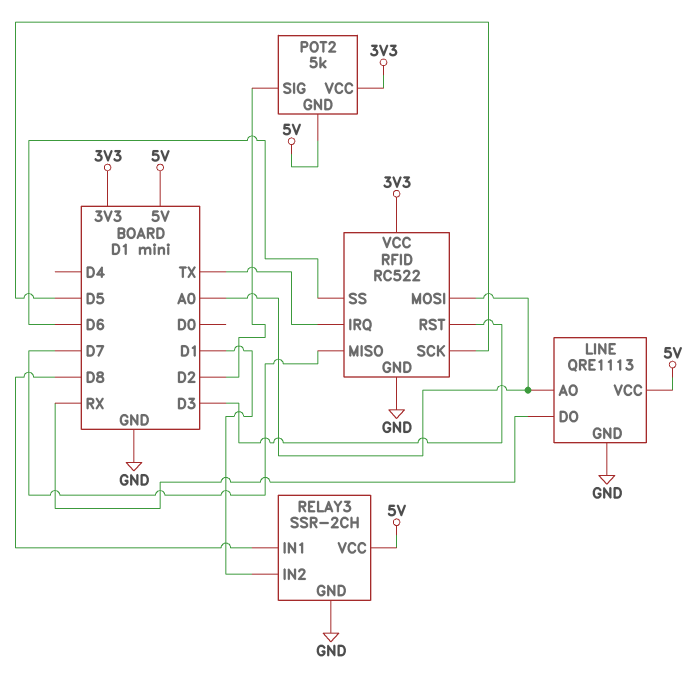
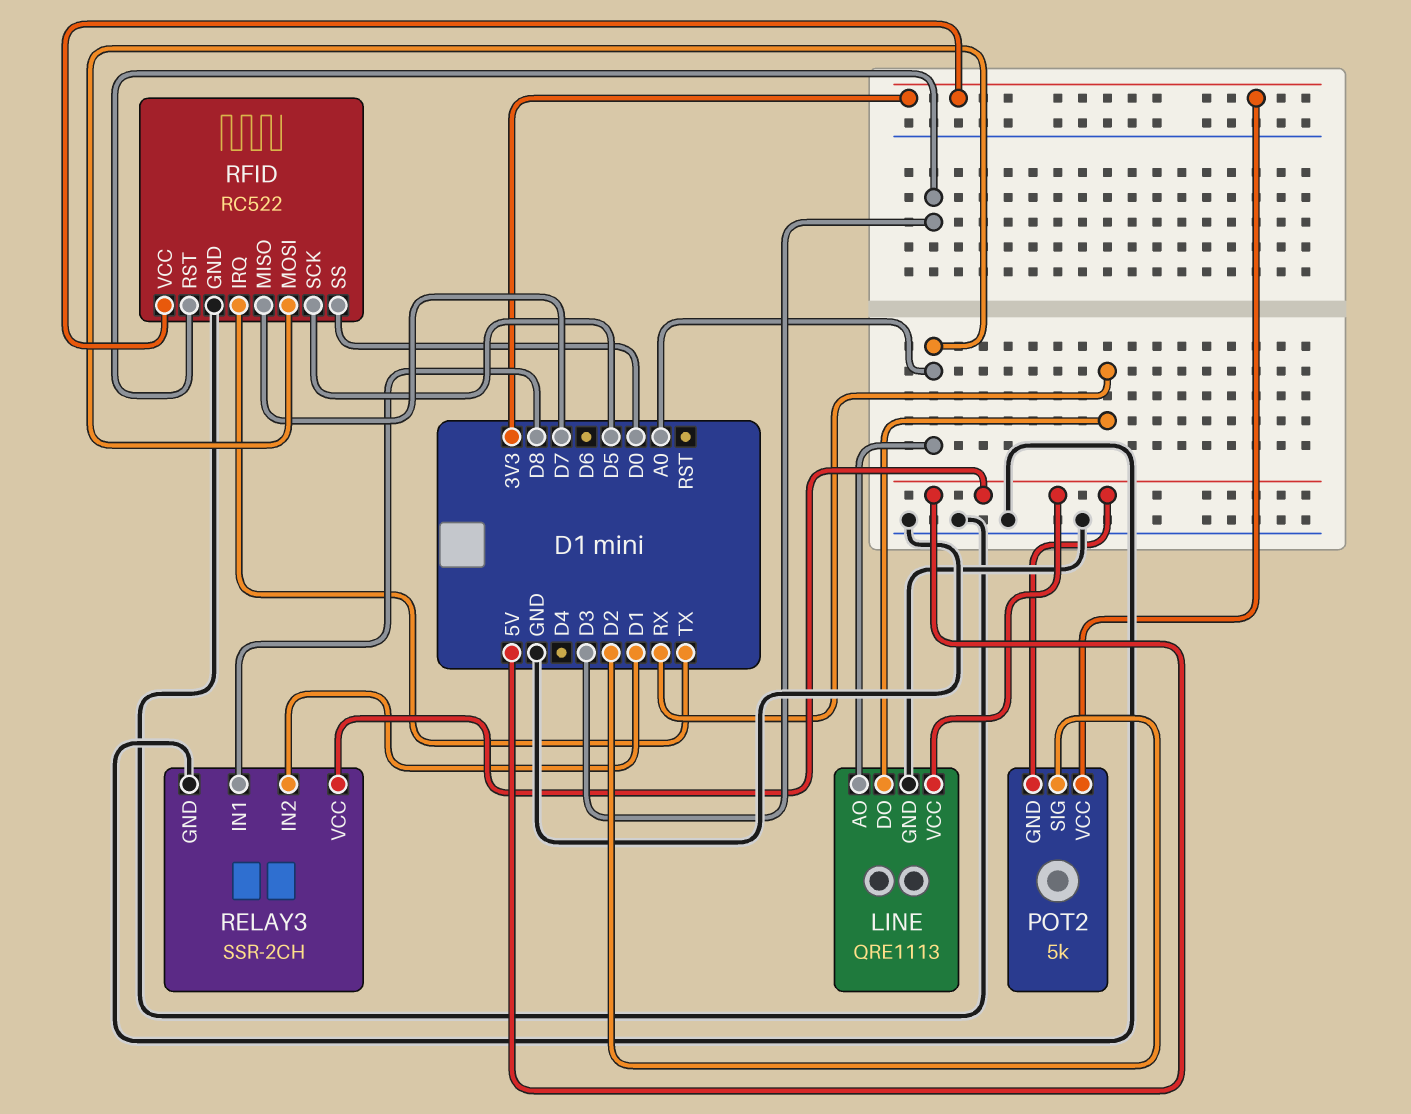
RFID pin SS: D6 -> D0

